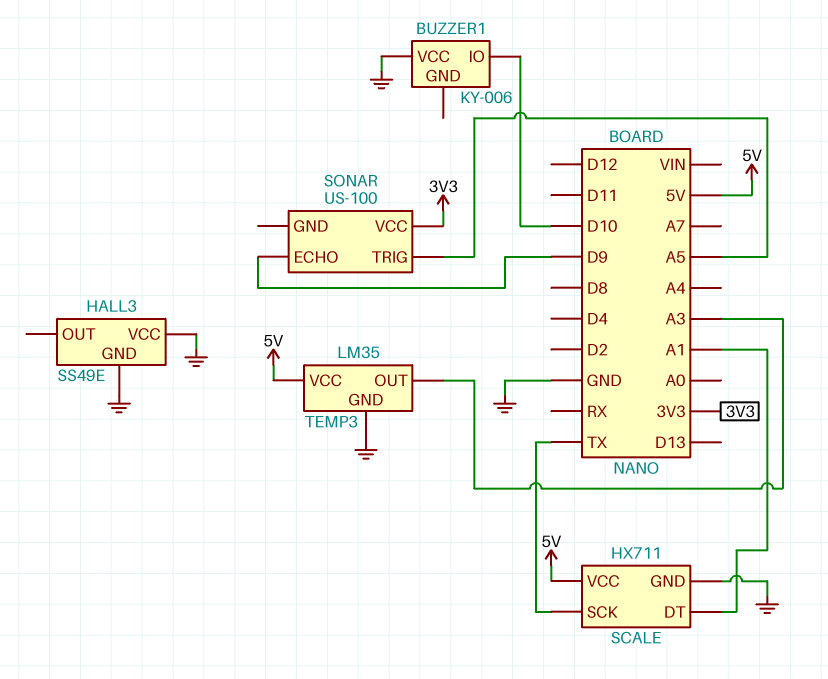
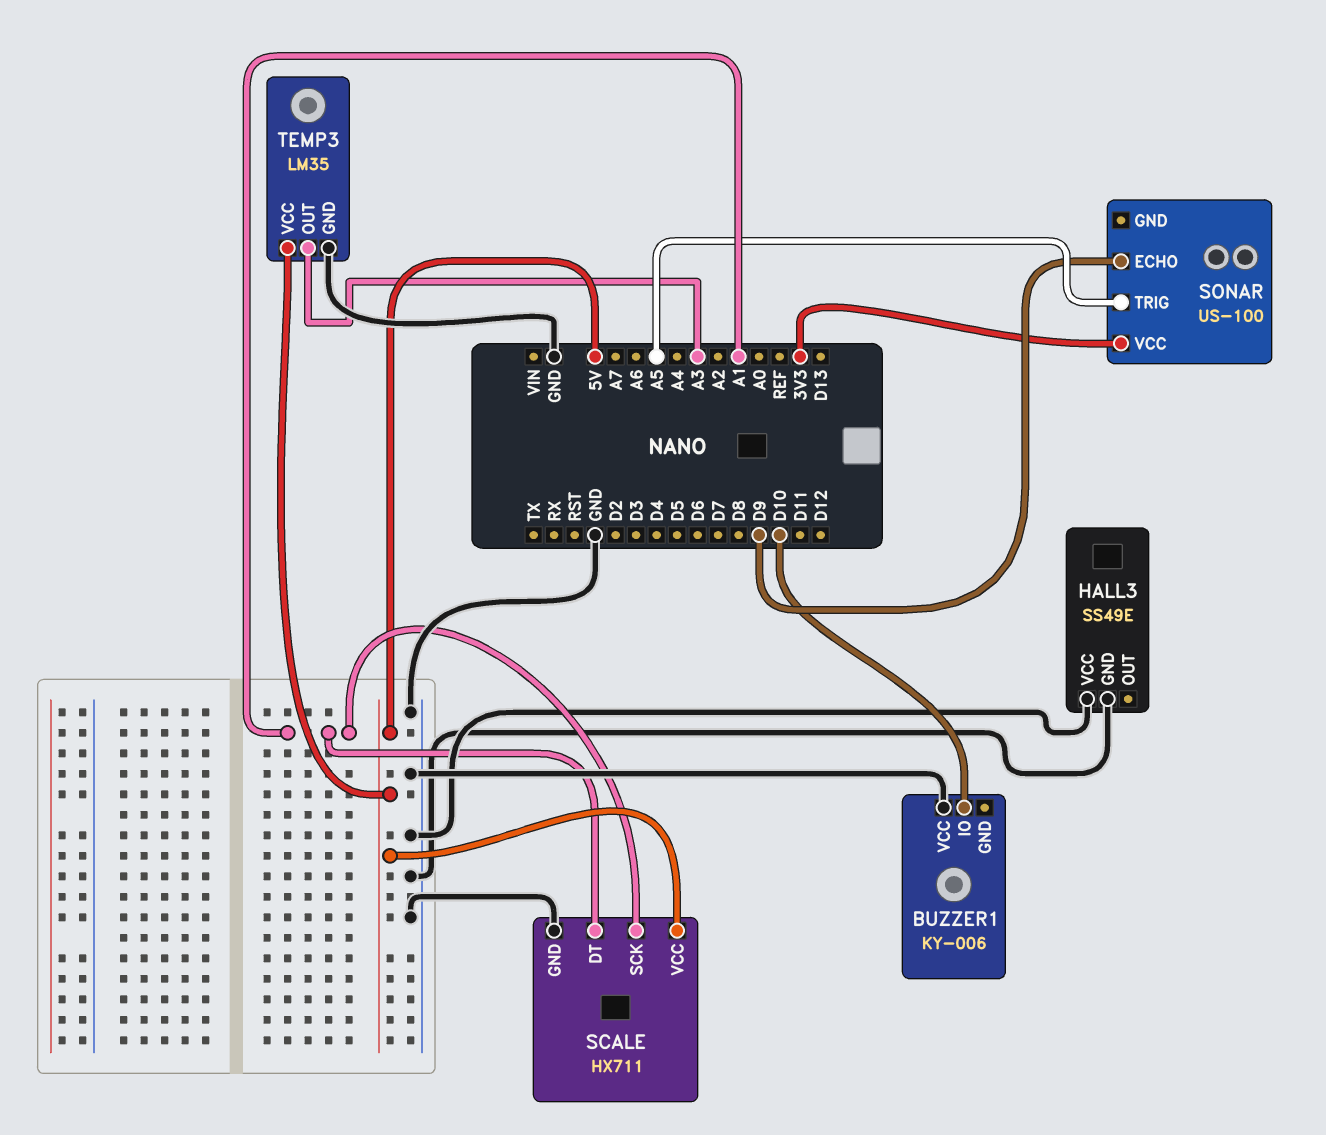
SCALE pin SCK: TX -> A1

